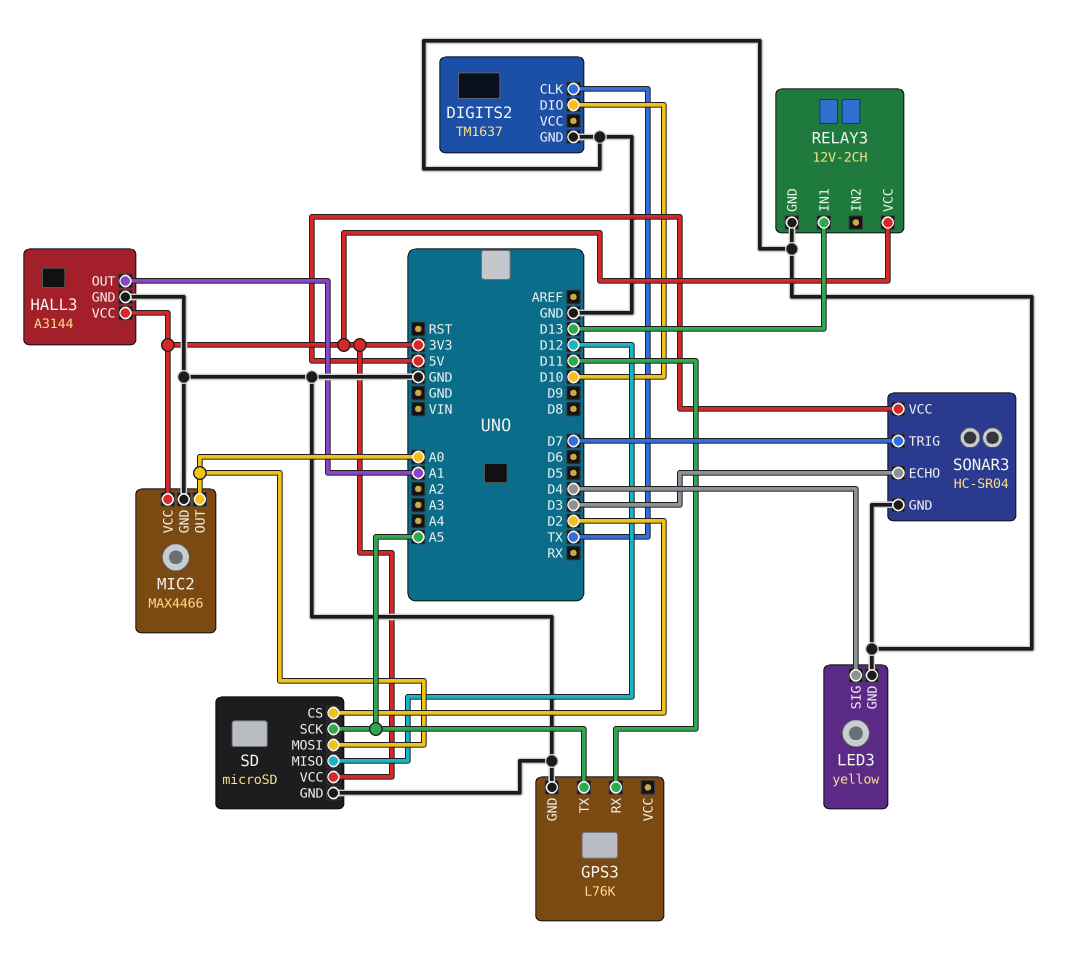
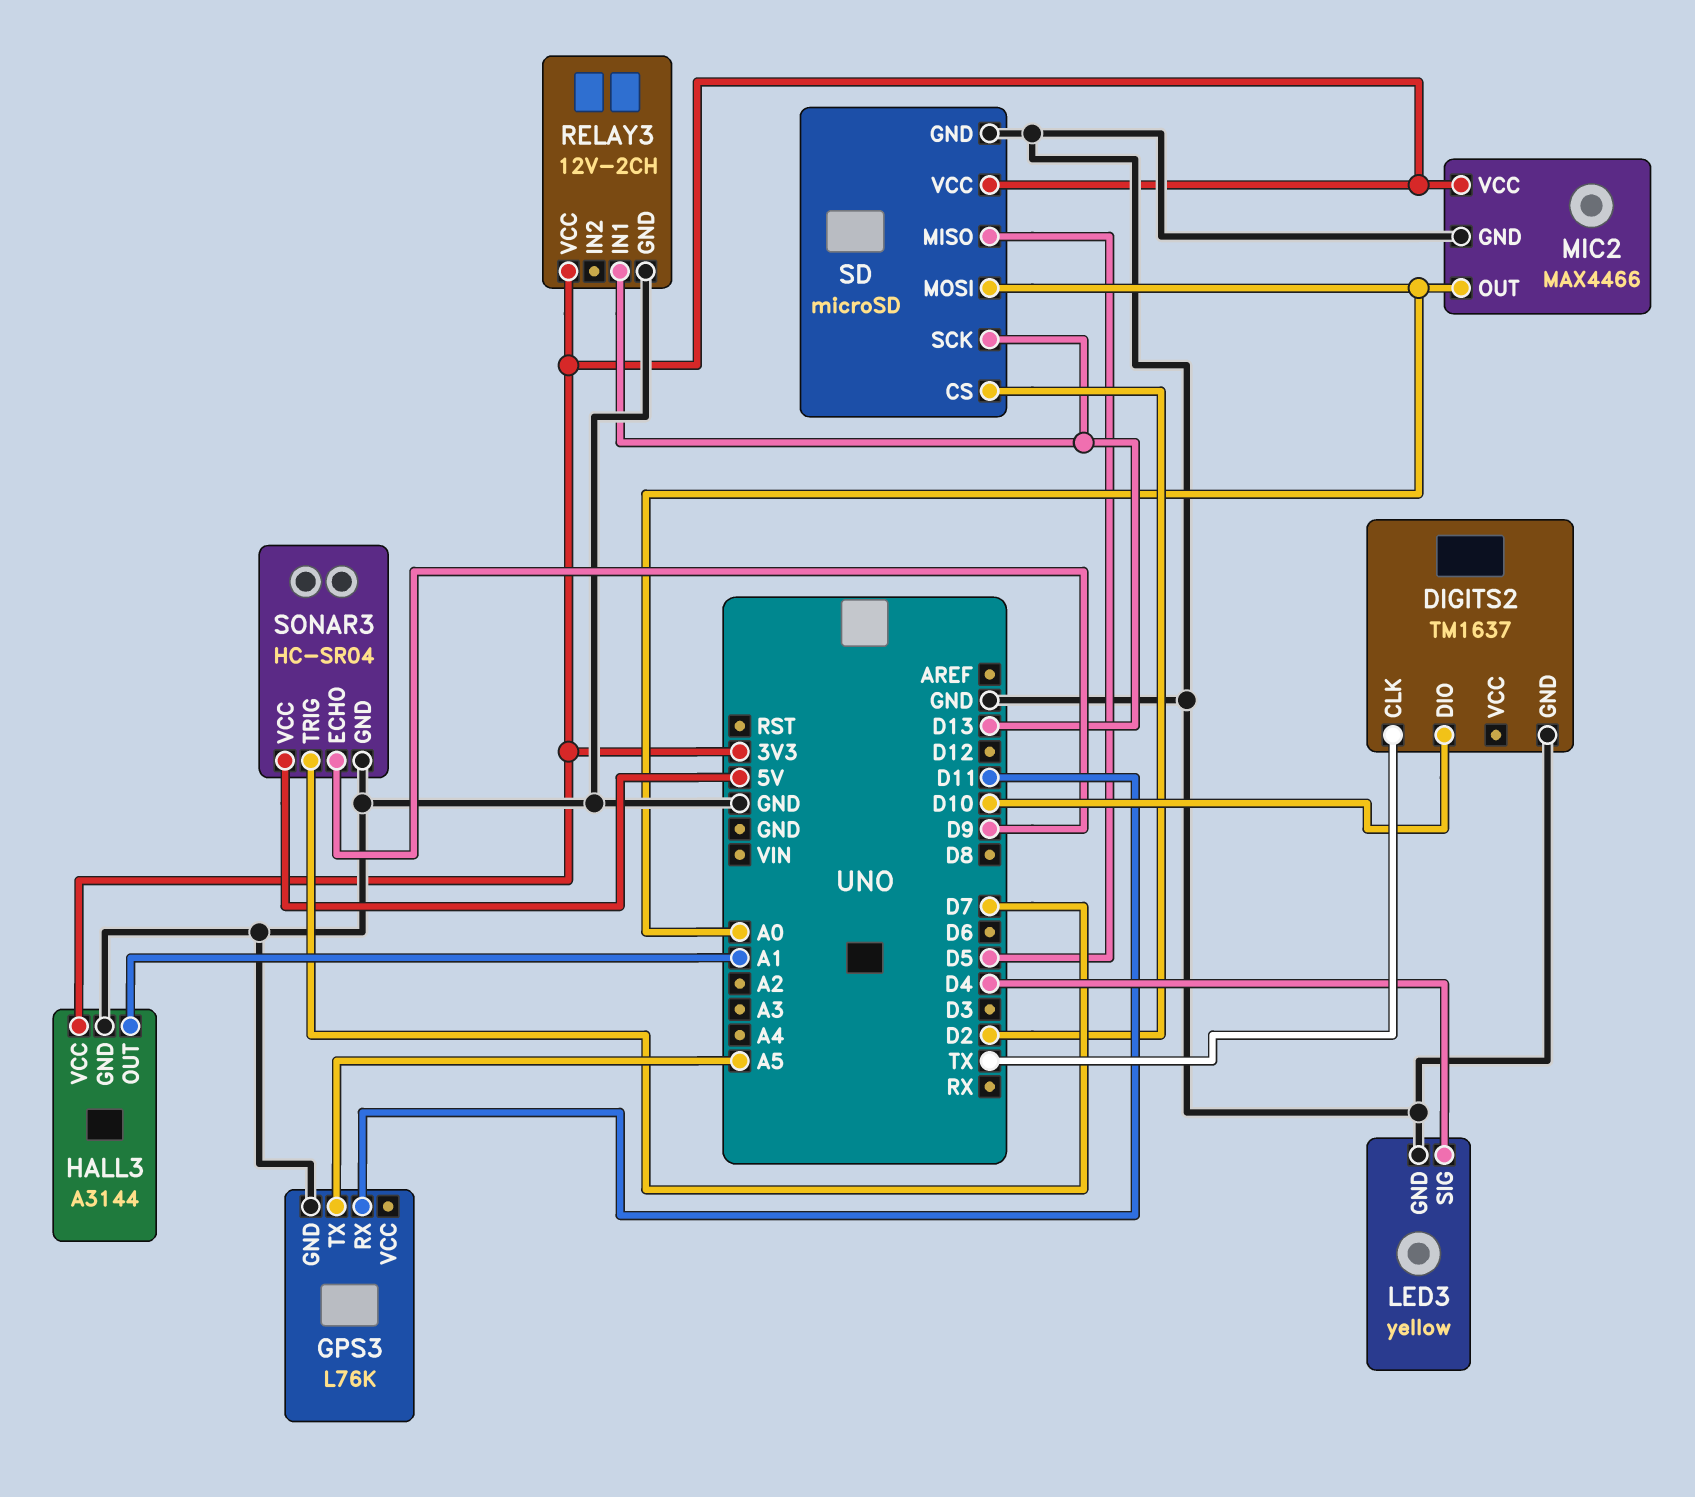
SD pin MISO: D12 -> D5
SD pin SCK: A5 -> D13
SONAR3 pin ECHO: D3 -> D9

